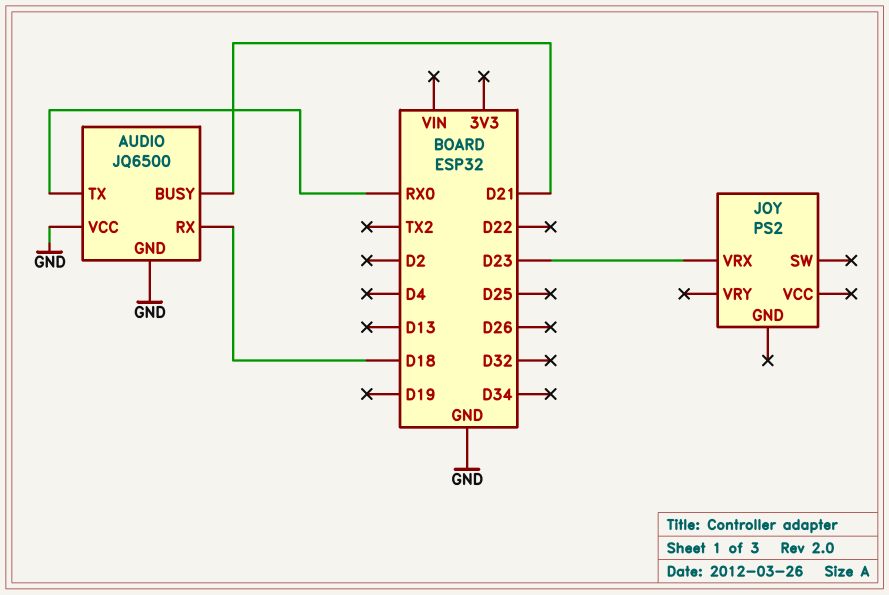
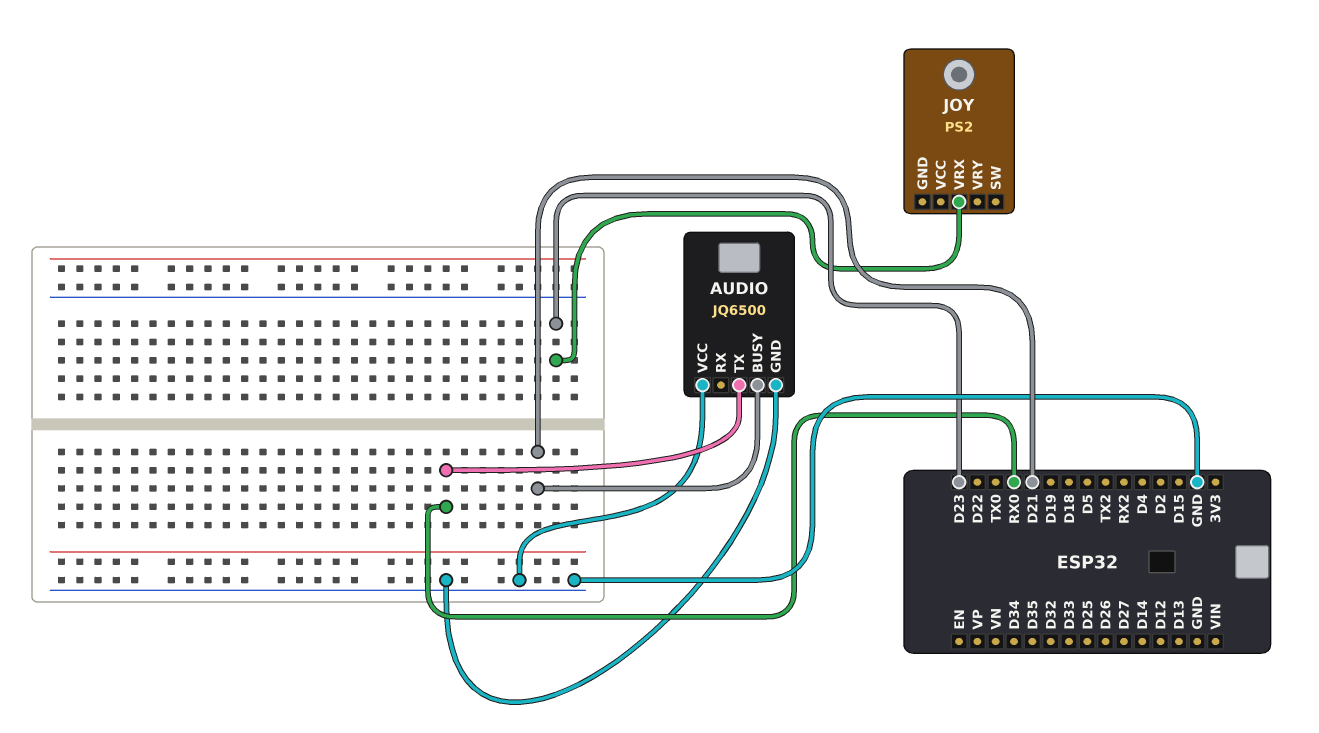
AUDIO pin RX: D18 -> none

